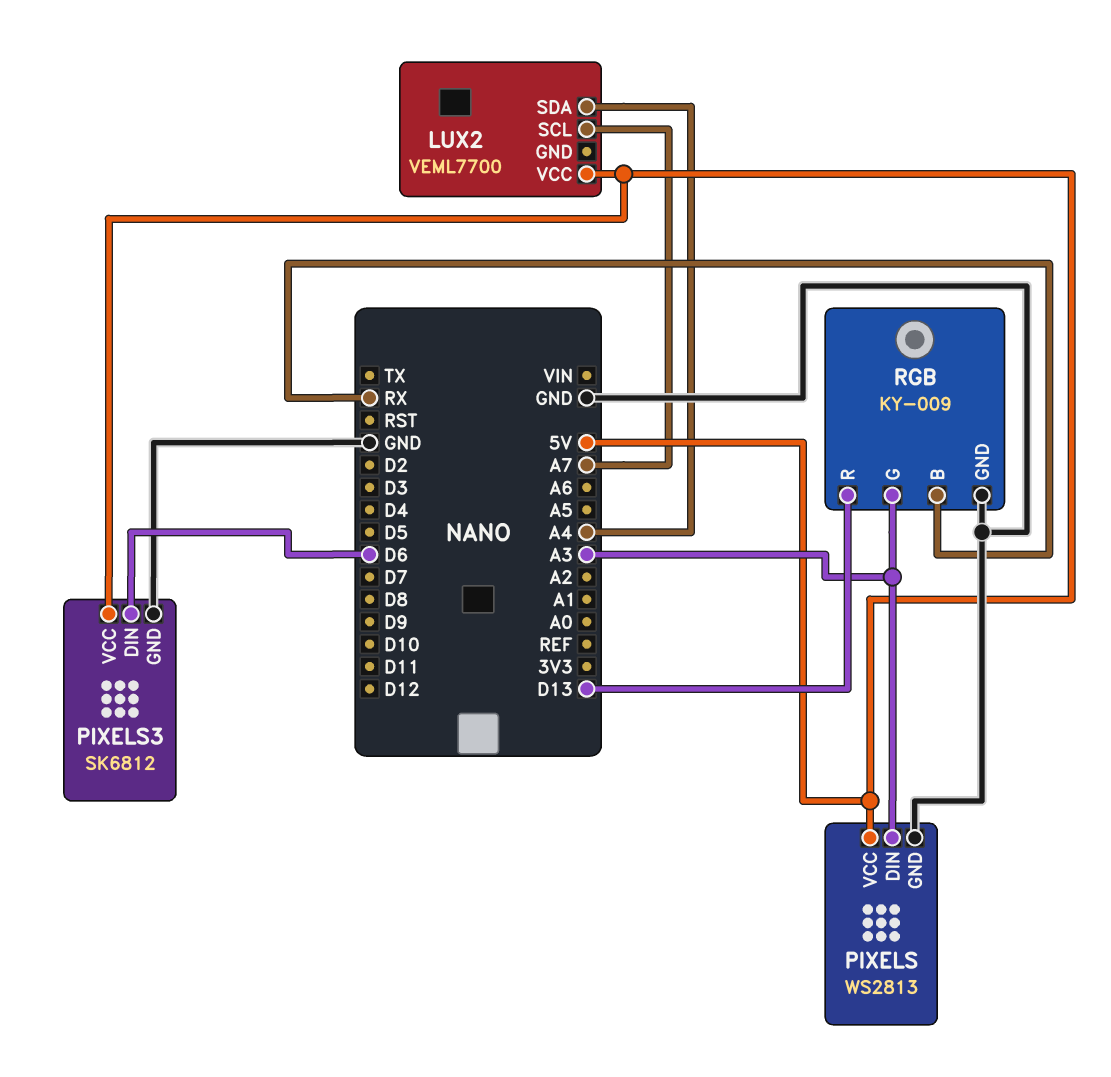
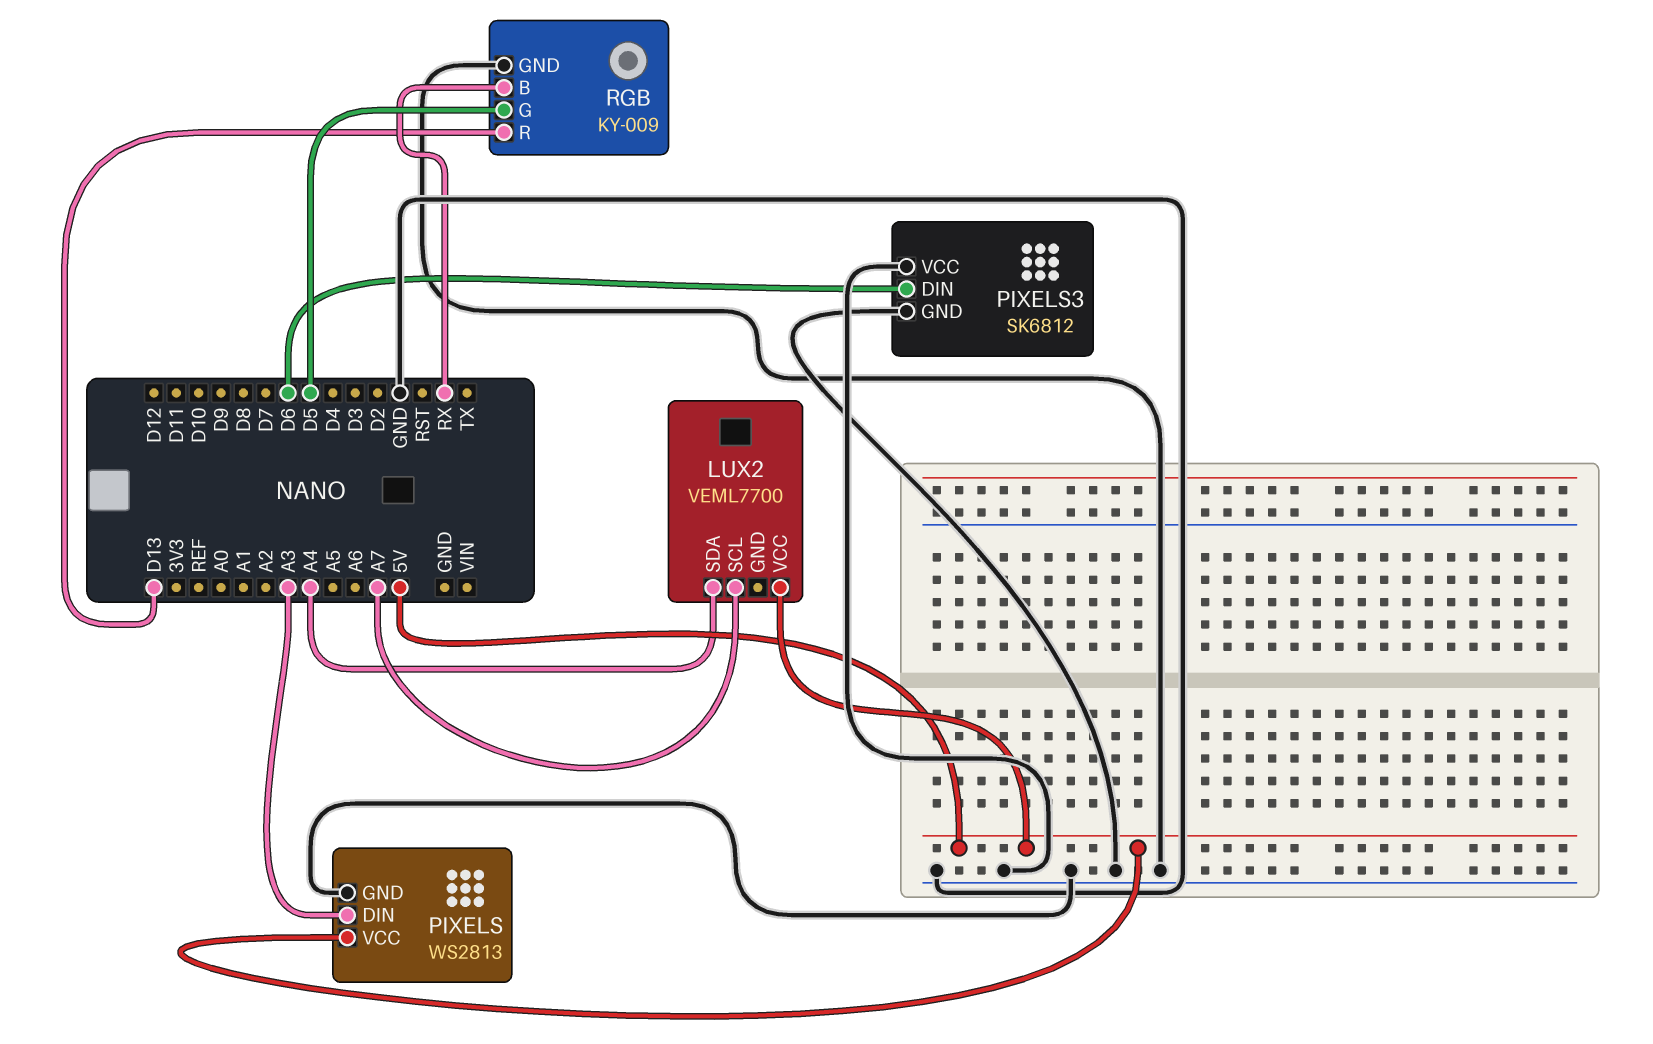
PIXELS3 pin VCC: 5V -> GND
RGB pin G: A3 -> D5

